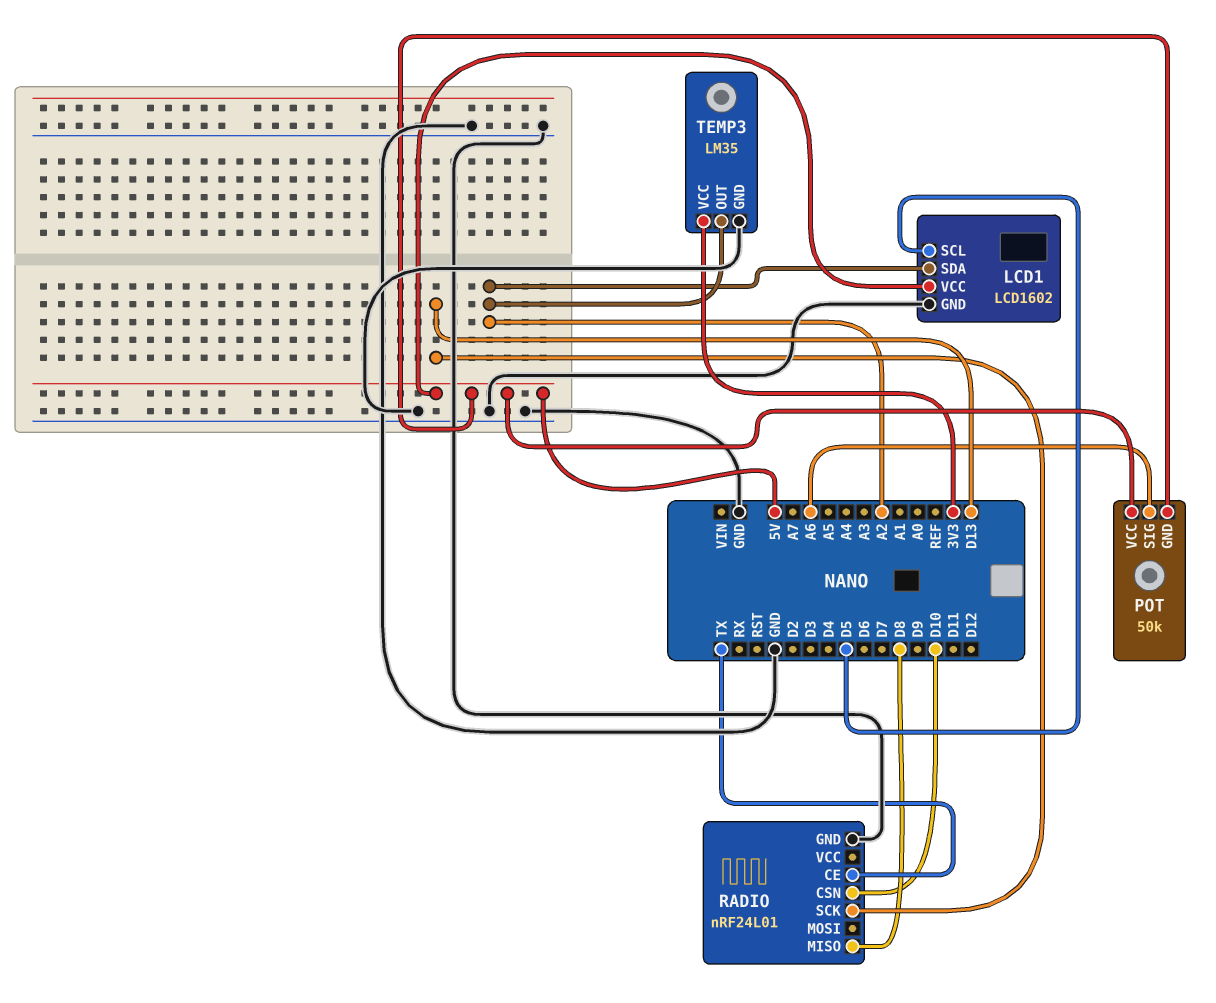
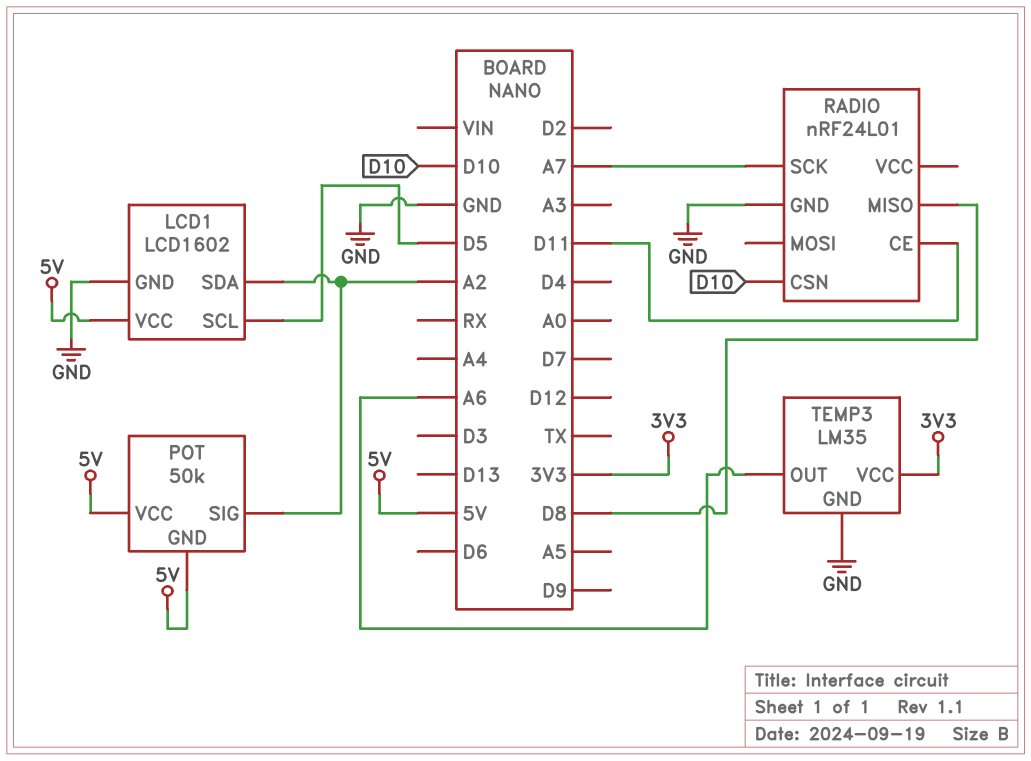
POT pin SIG: A6 -> A2
RADIO pin CE: TX -> D11
RADIO pin SCK: D13 -> A7
TEMP3 pin OUT: A2 -> A6

